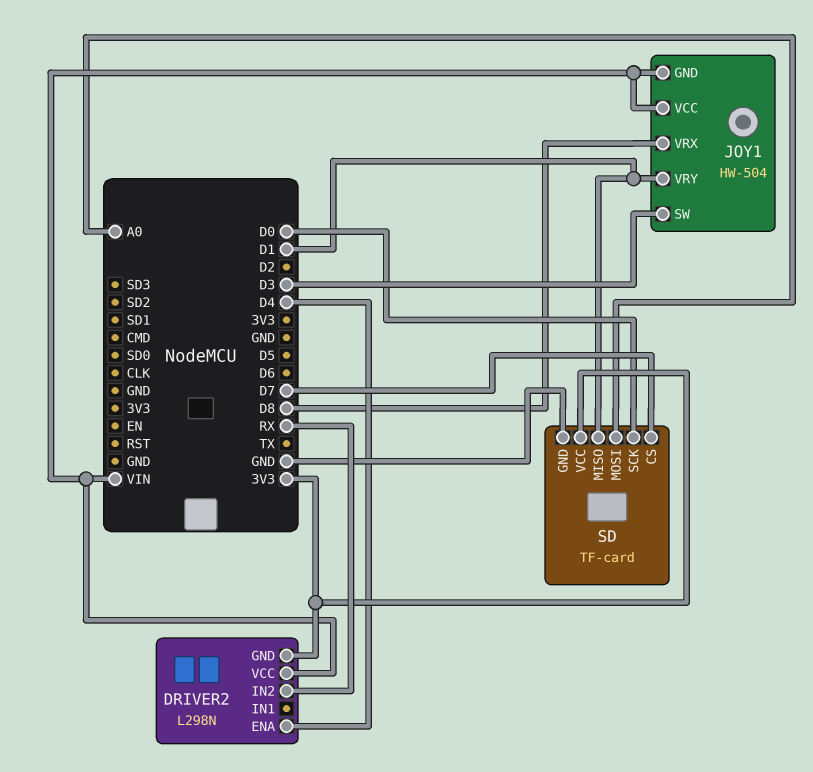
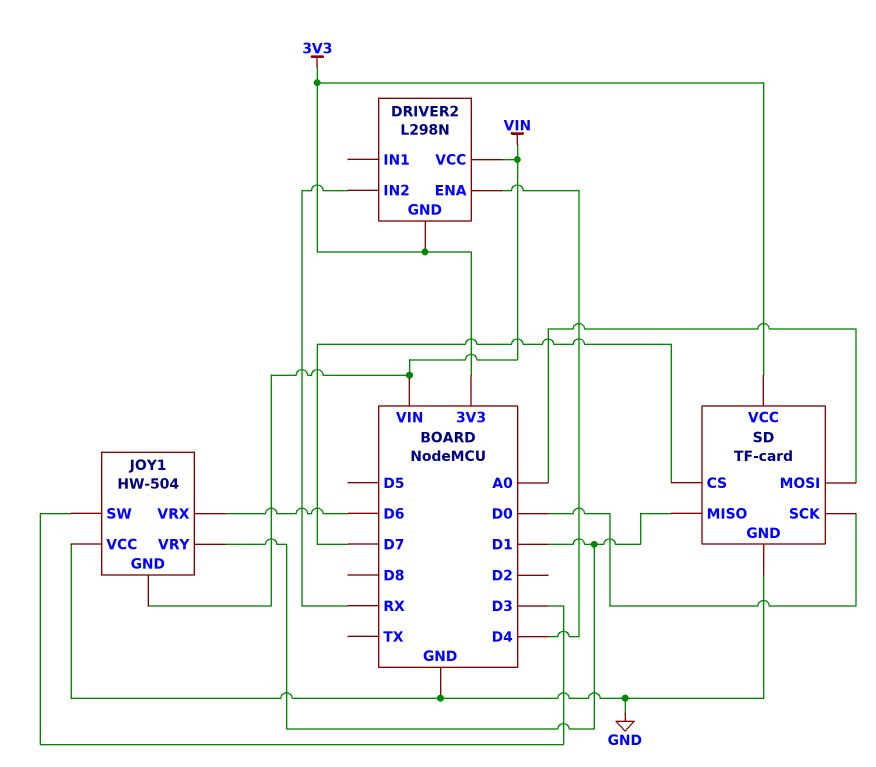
JOY1 pin VCC: VIN -> GND
JOY1 pin VRX: D8 -> D6

